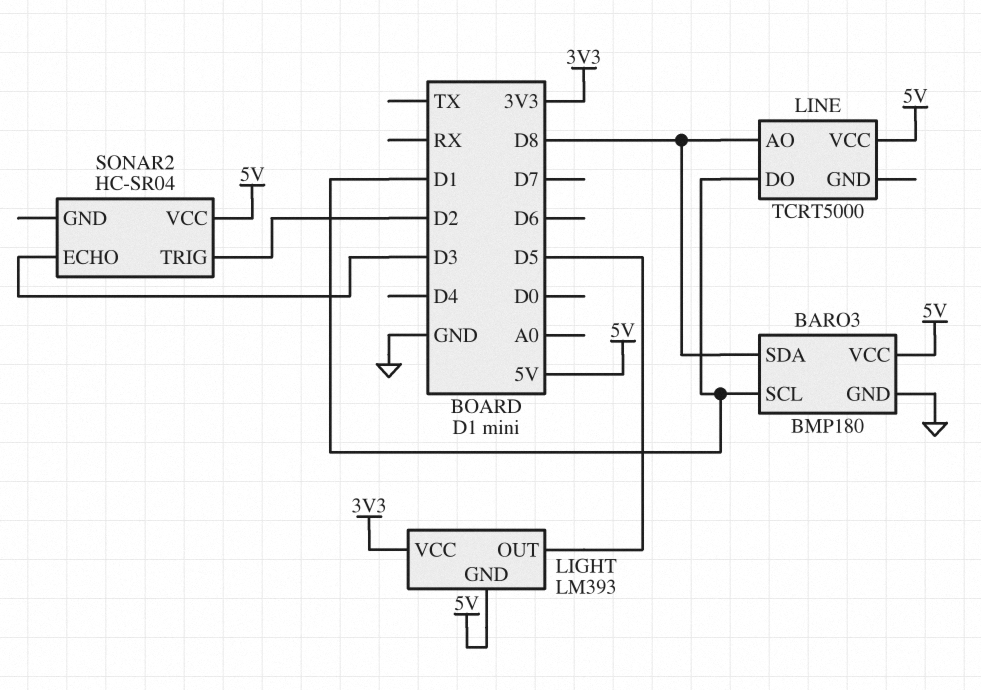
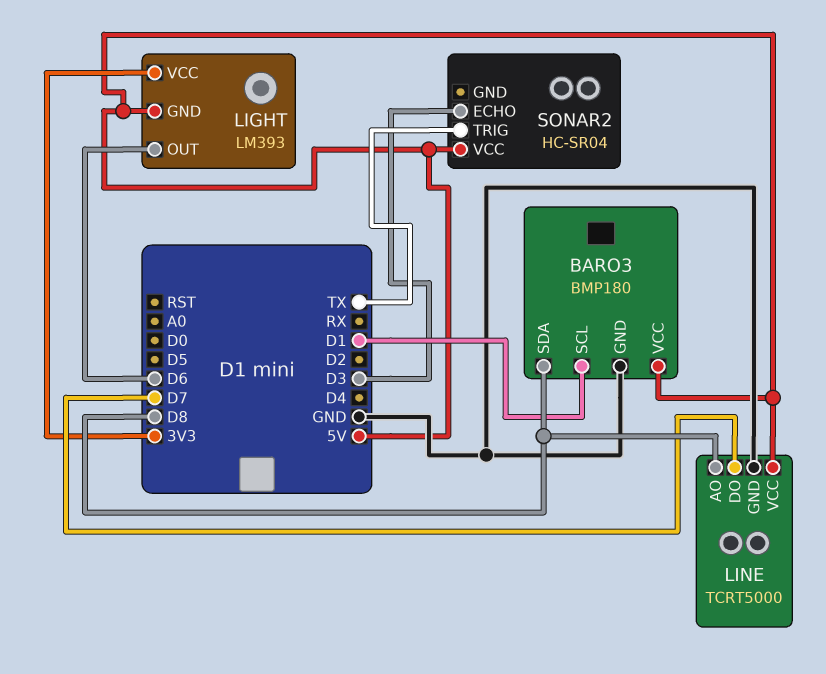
LIGHT pin OUT: D5 -> D6
LINE pin DO: D1 -> D7
LINE pin GND: none -> GND
SONAR2 pin TRIG: D2 -> TX

